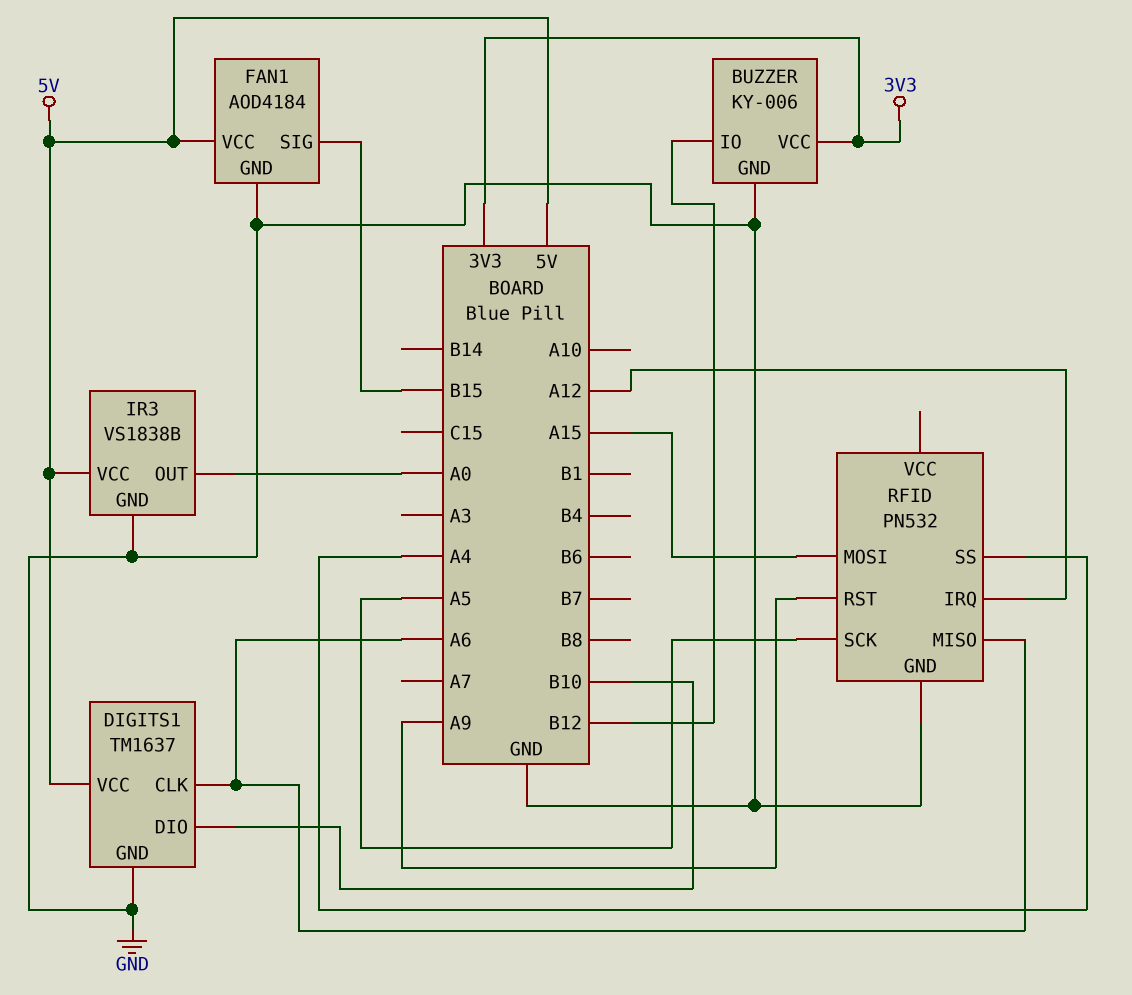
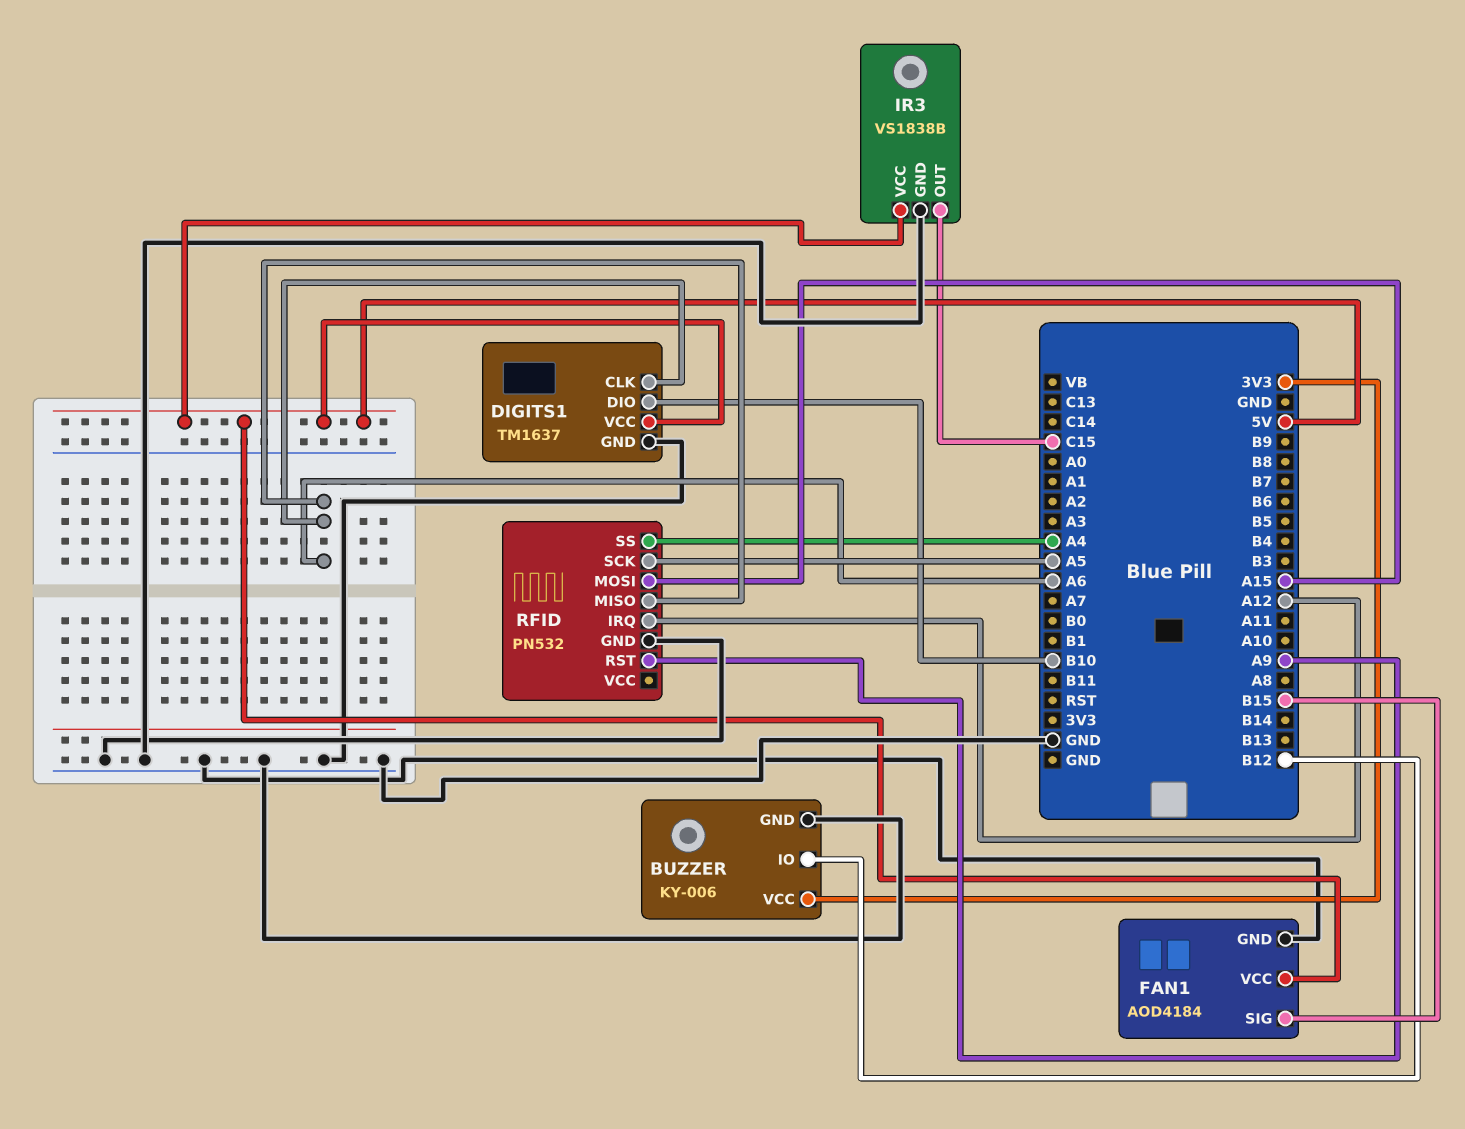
IR3 pin OUT: A0 -> C15

